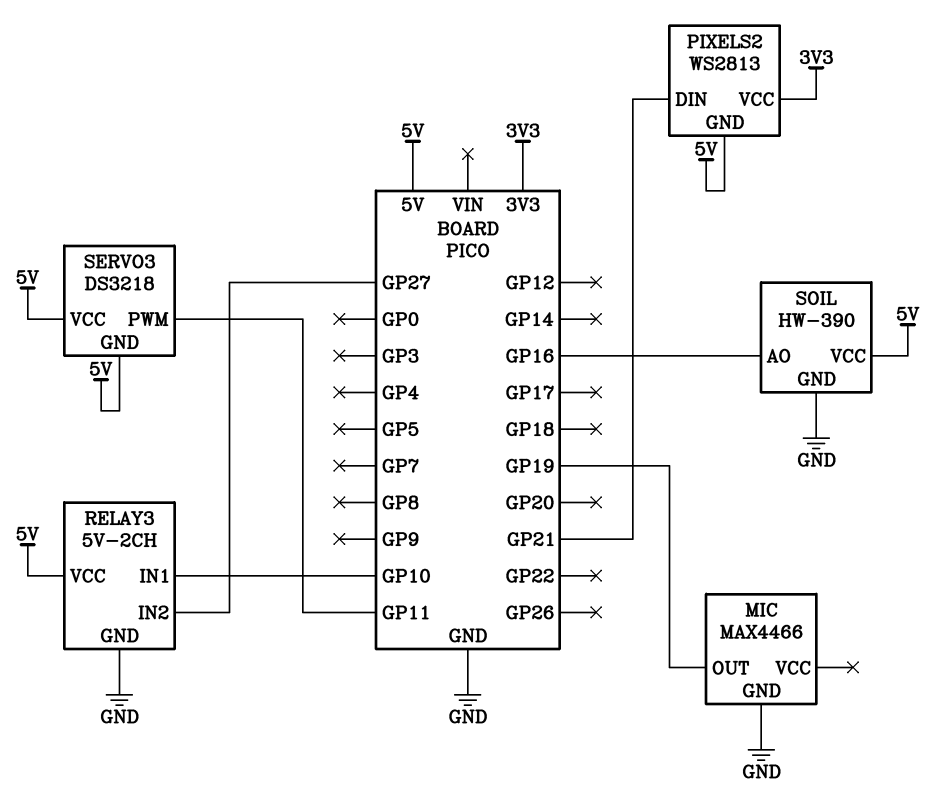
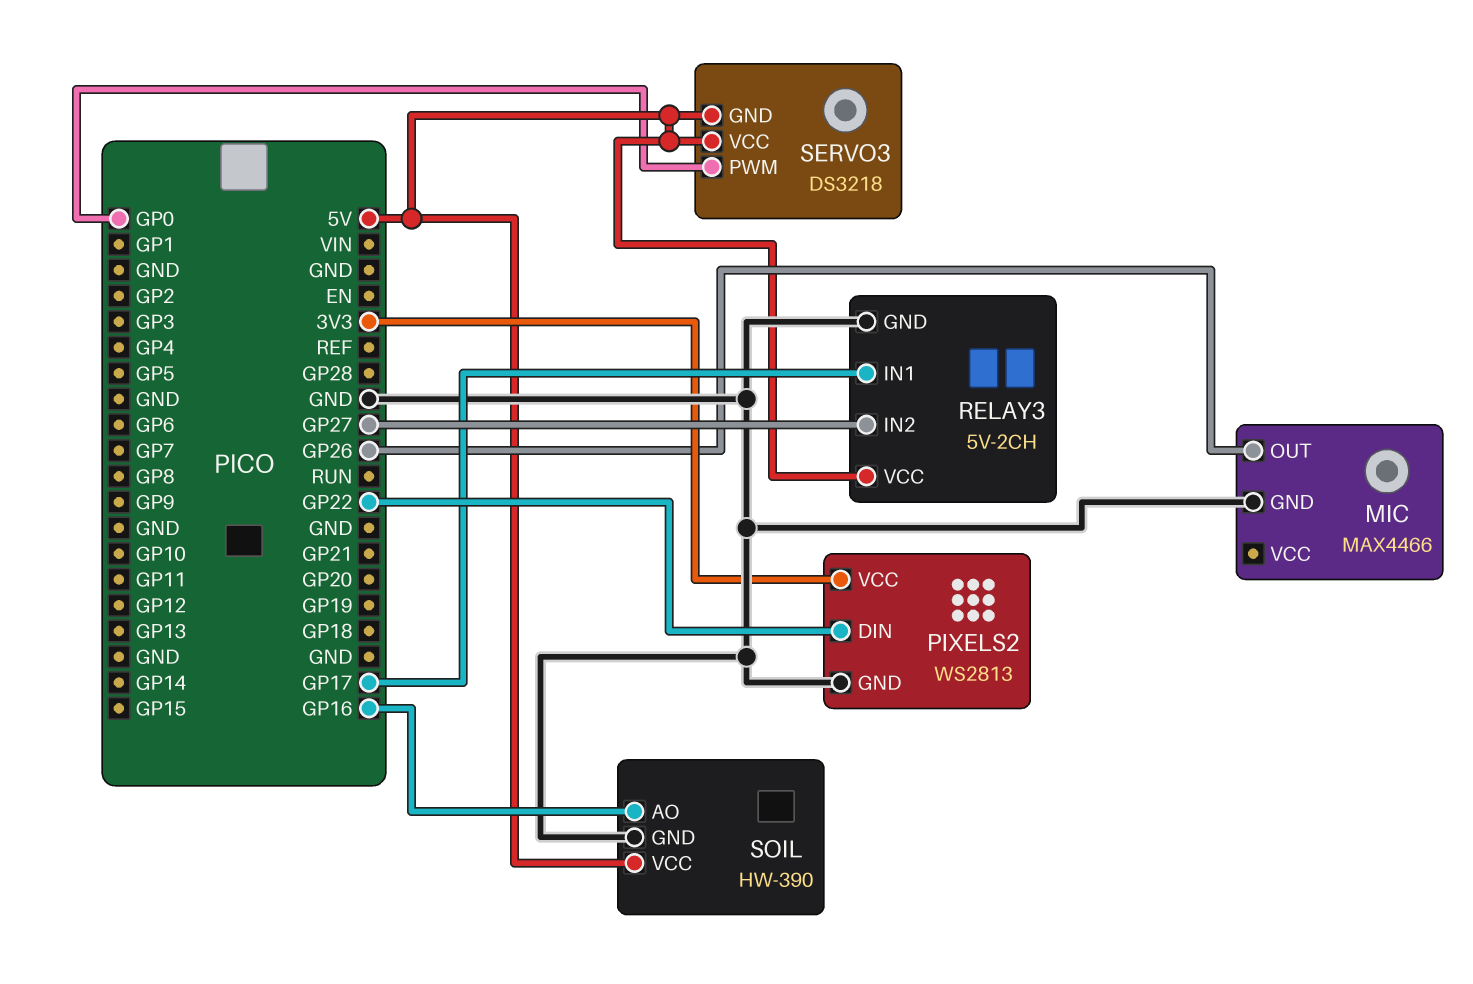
MIC pin OUT: GP19 -> GP26
PIXELS2 pin DIN: GP21 -> GP22
PIXELS2 pin GND: 5V -> GND
RELAY3 pin IN1: GP10 -> GP17
SERVO3 pin PWM: GP11 -> GP0

